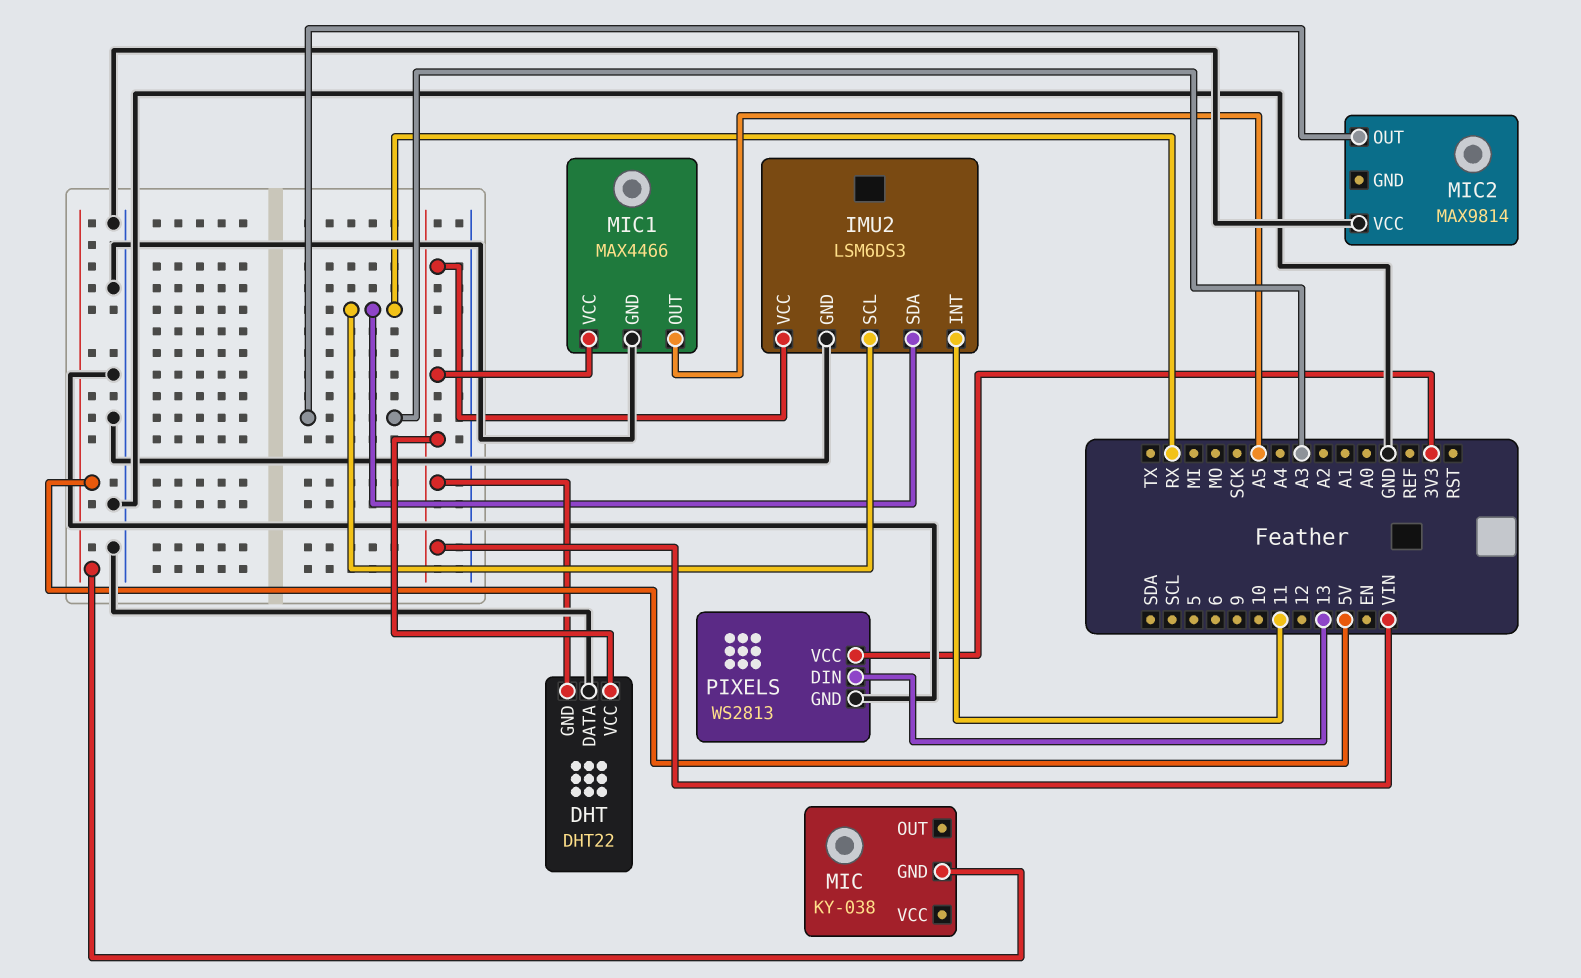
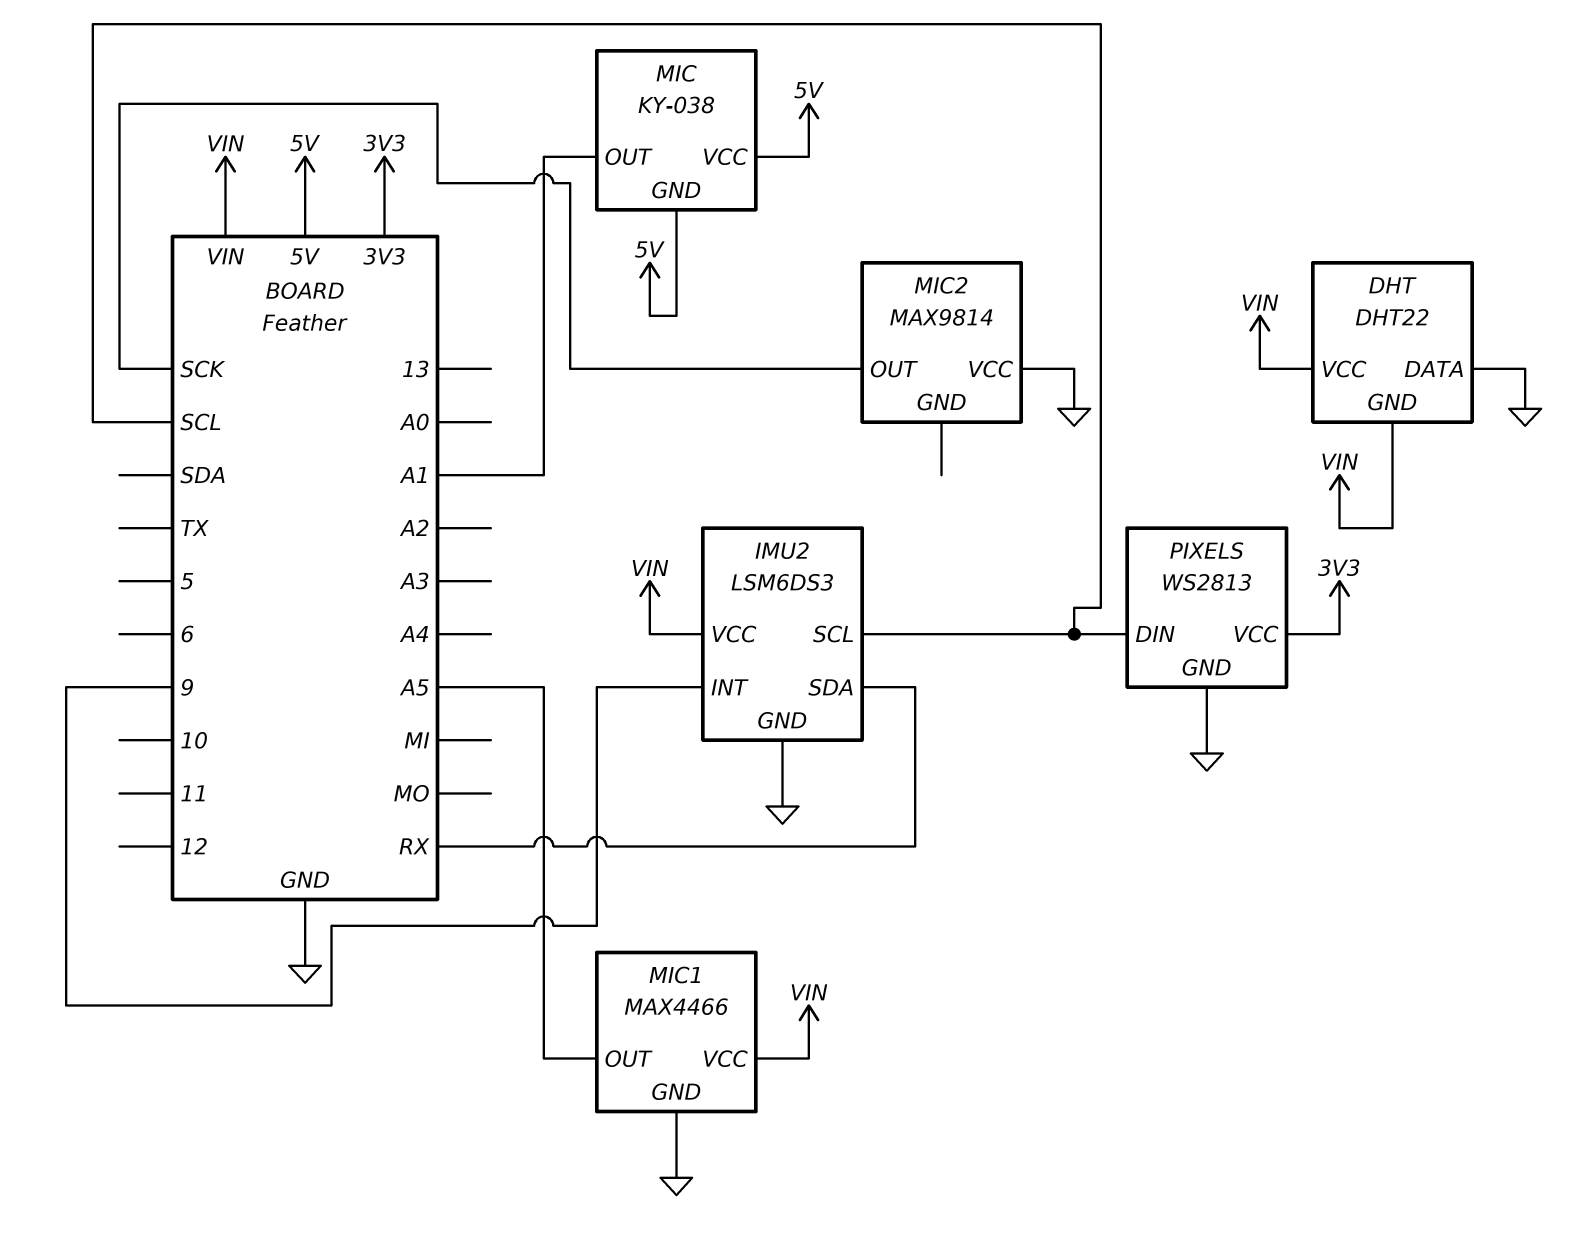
IMU2 pin INT: 11 -> 9
IMU2 pin SCL: RX -> SCL
MIC pin OUT: none -> A1
MIC pin VCC: none -> 5V
MIC2 pin OUT: A3 -> SCK
PIXELS pin DIN: 13 -> SCL

